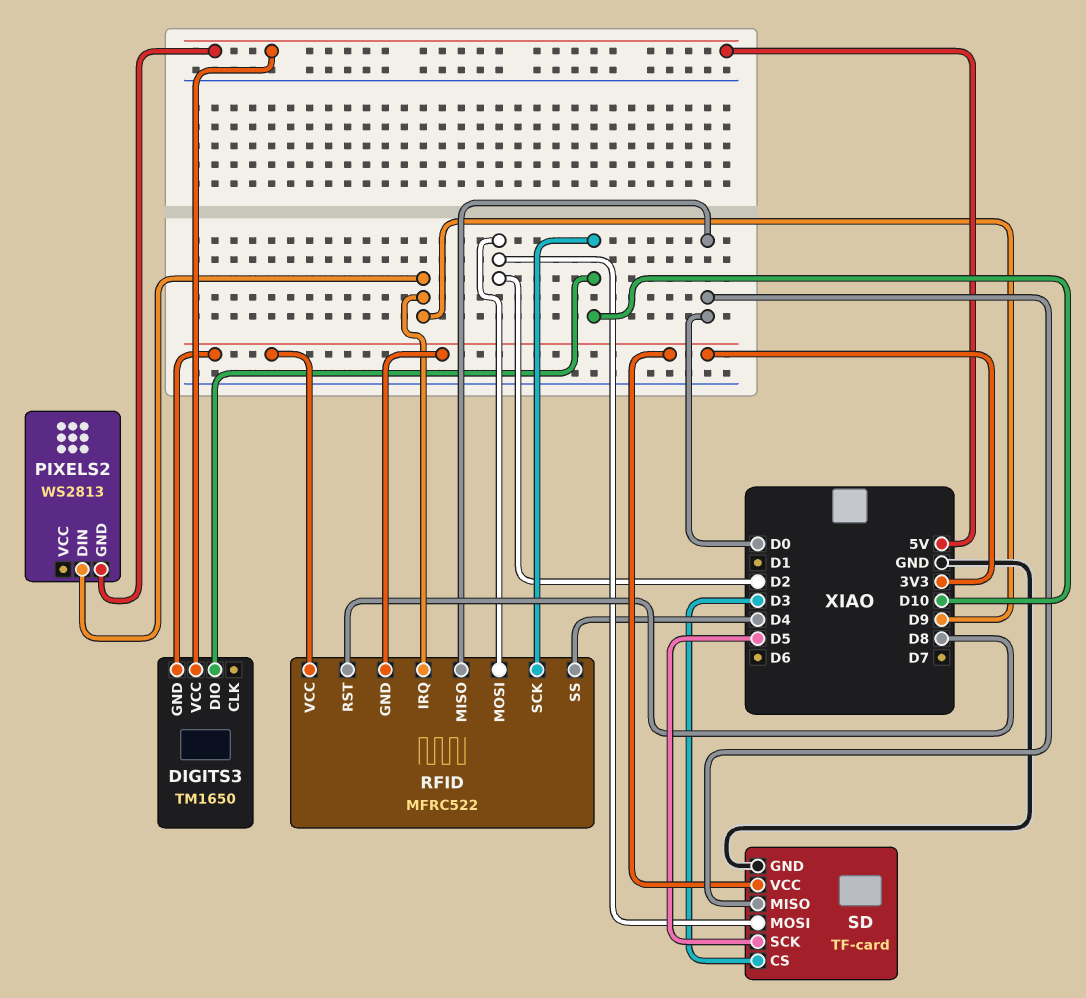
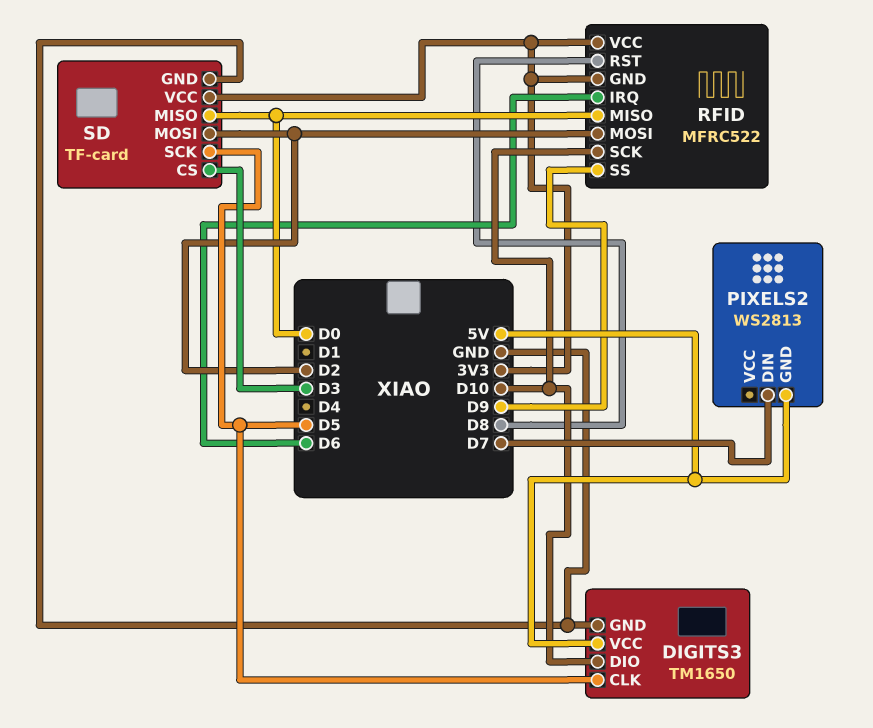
DIGITS3 pin CLK: none -> D5
DIGITS3 pin GND: 3V3 -> GND
PIXELS2 pin DIN: D9 -> D7
RFID pin IRQ: D9 -> D6
RFID pin SS: D4 -> D9

